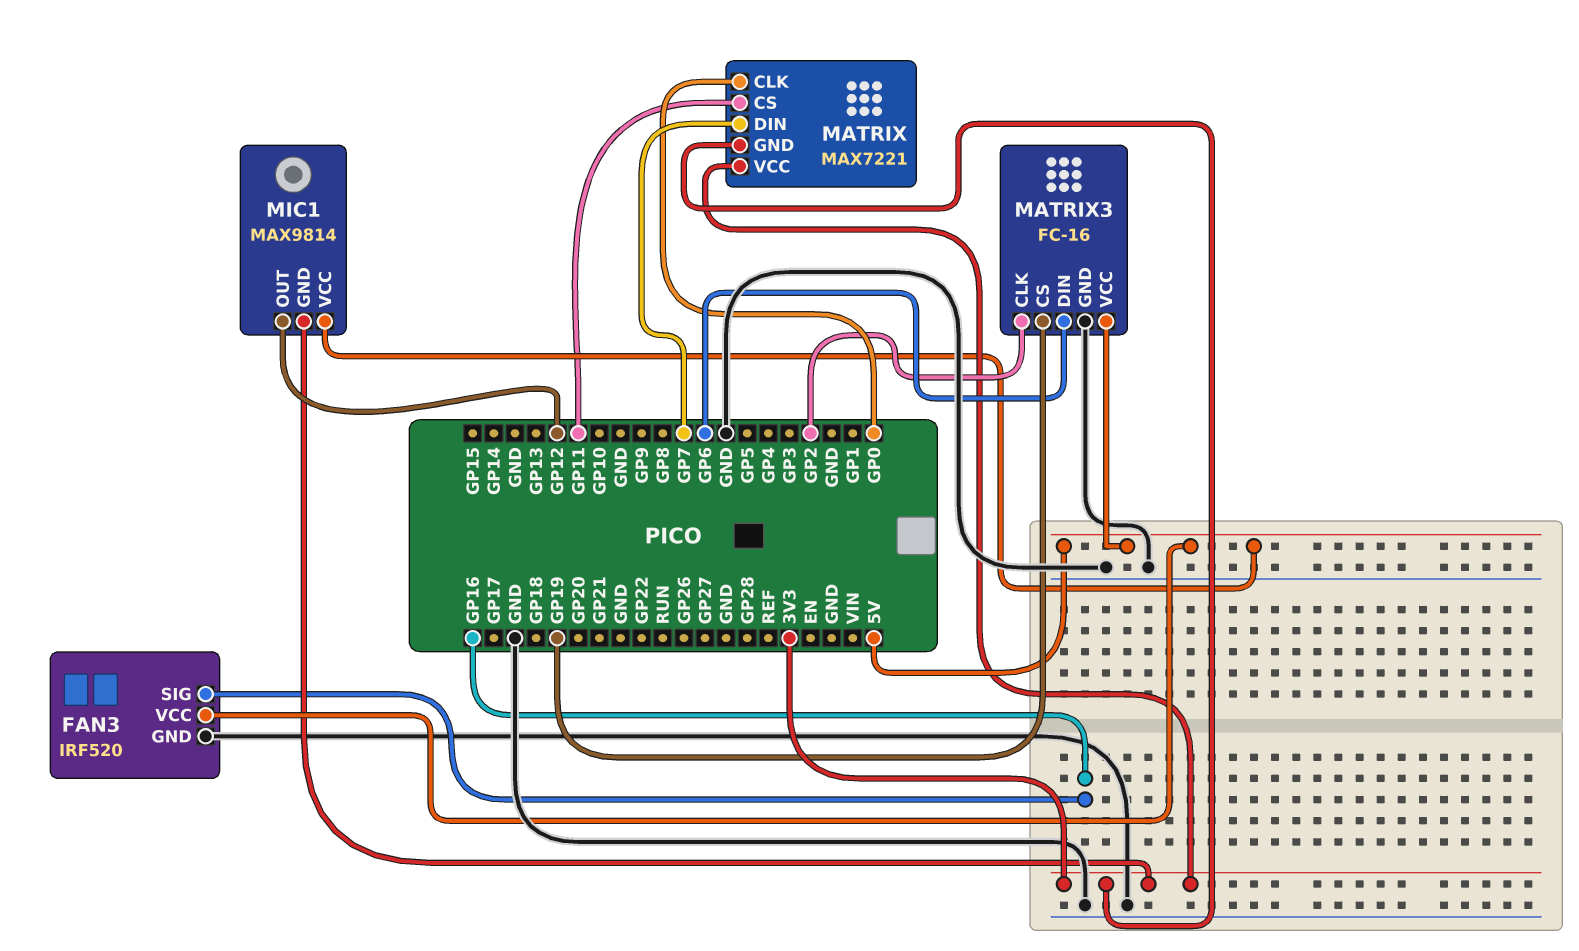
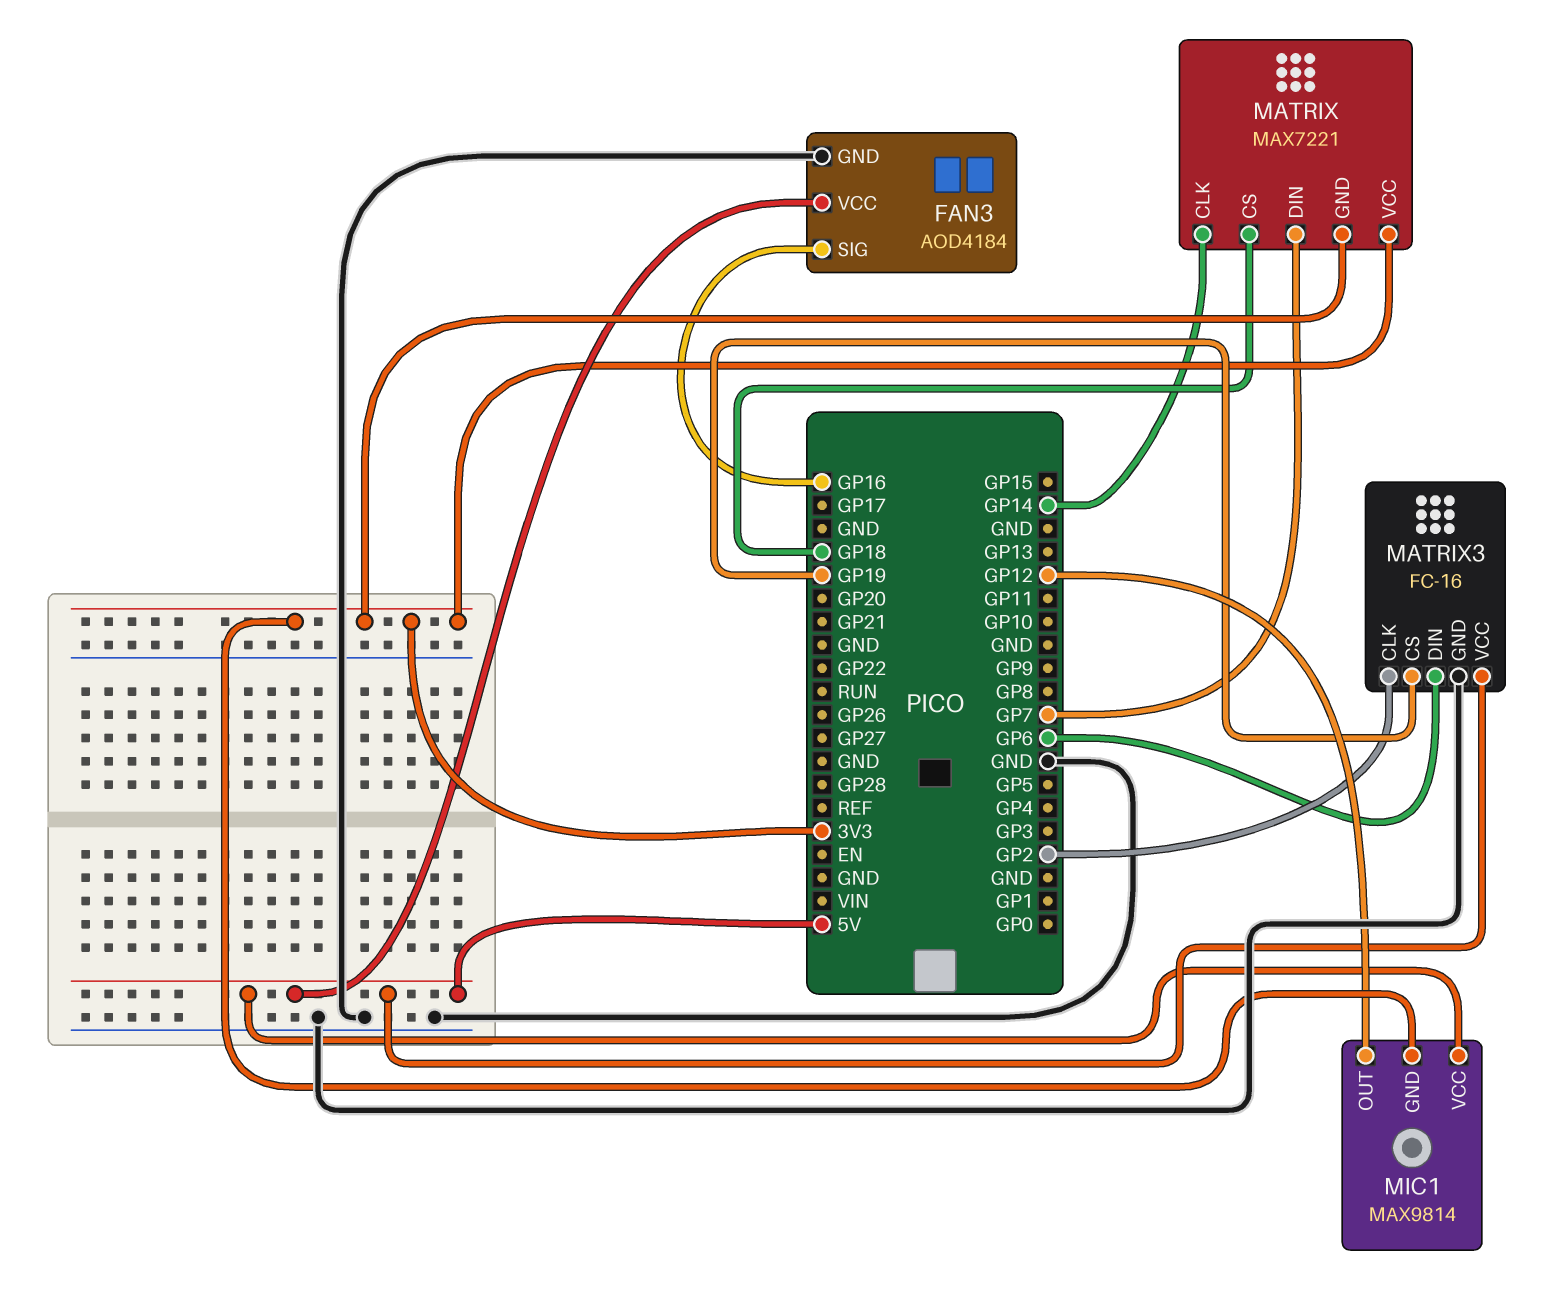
FAN3: IRF520 -> AOD4184
MATRIX pin CLK: GP0 -> GP14
MATRIX pin CS: GP11 -> GP18

